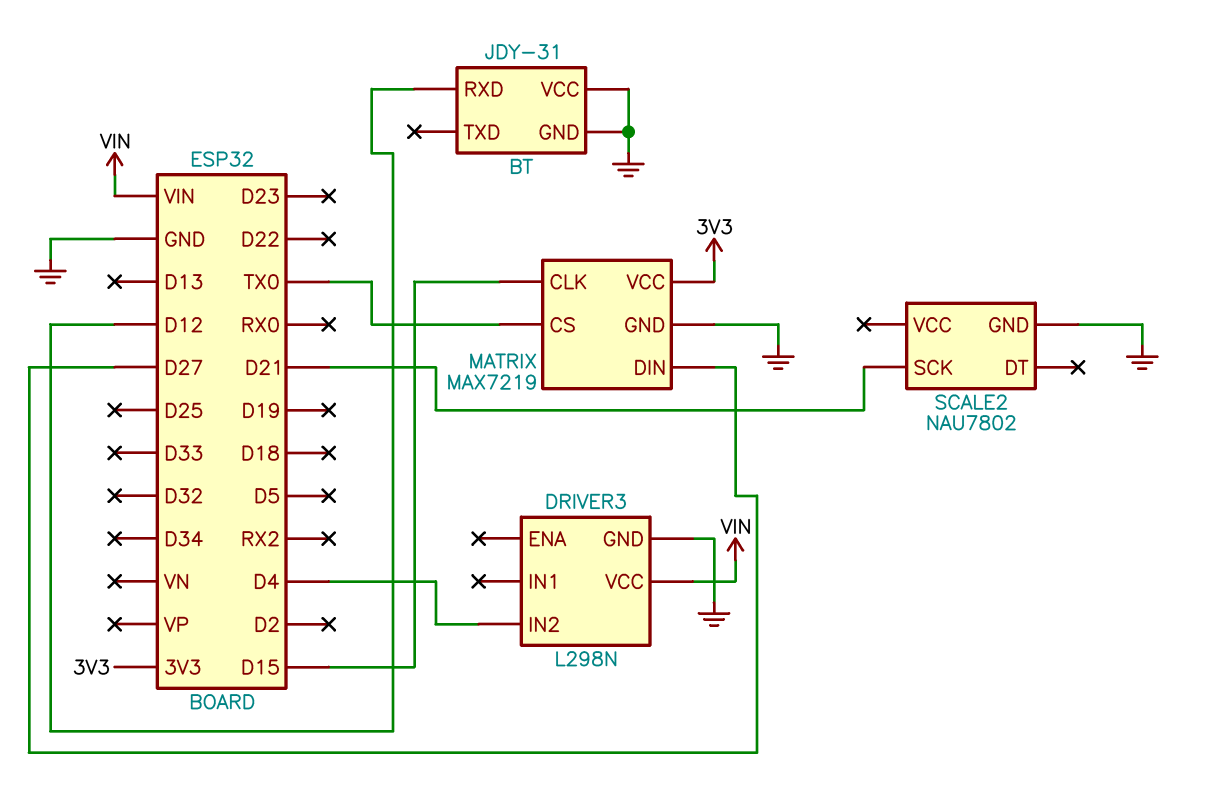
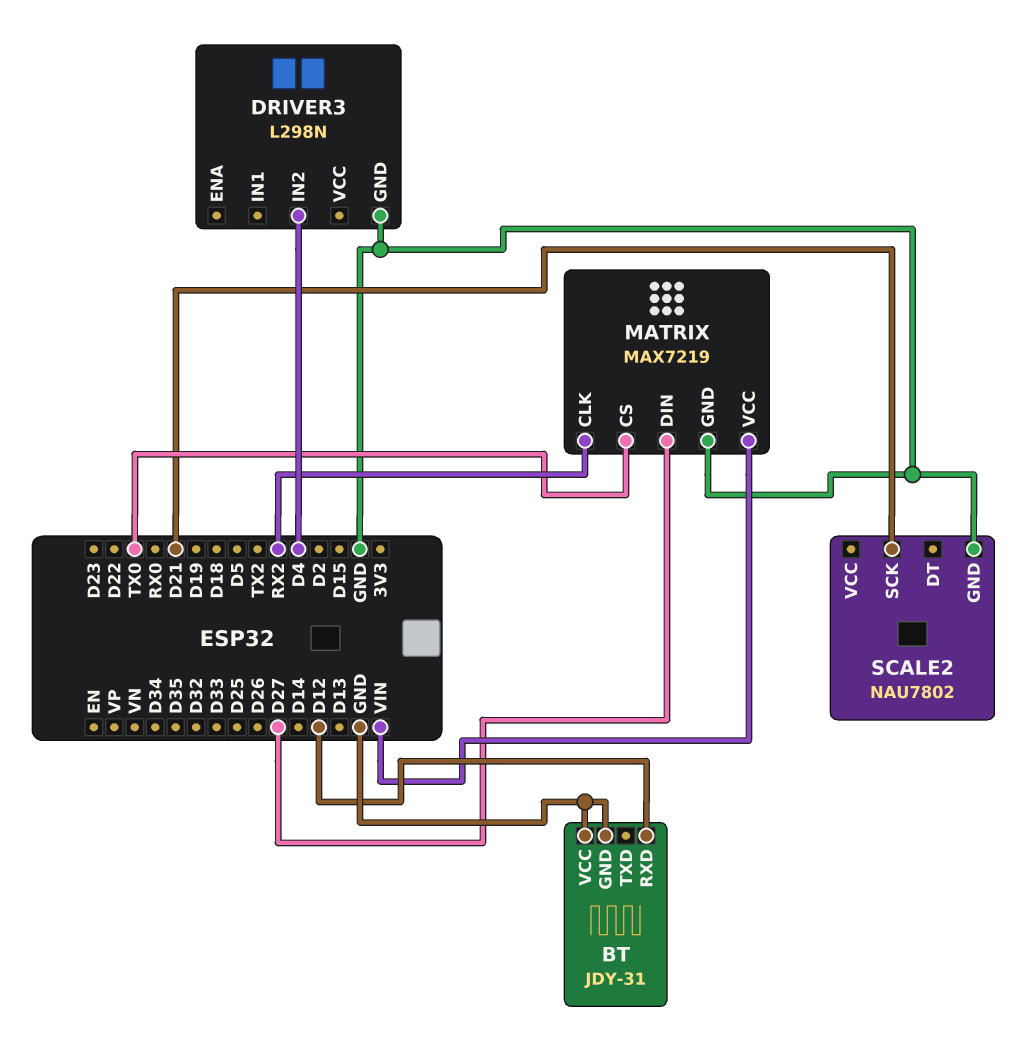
DRIVER3 pin VCC: VIN -> none
MATRIX pin CLK: D15 -> RX2
MATRIX pin VCC: 3V3 -> VIN

